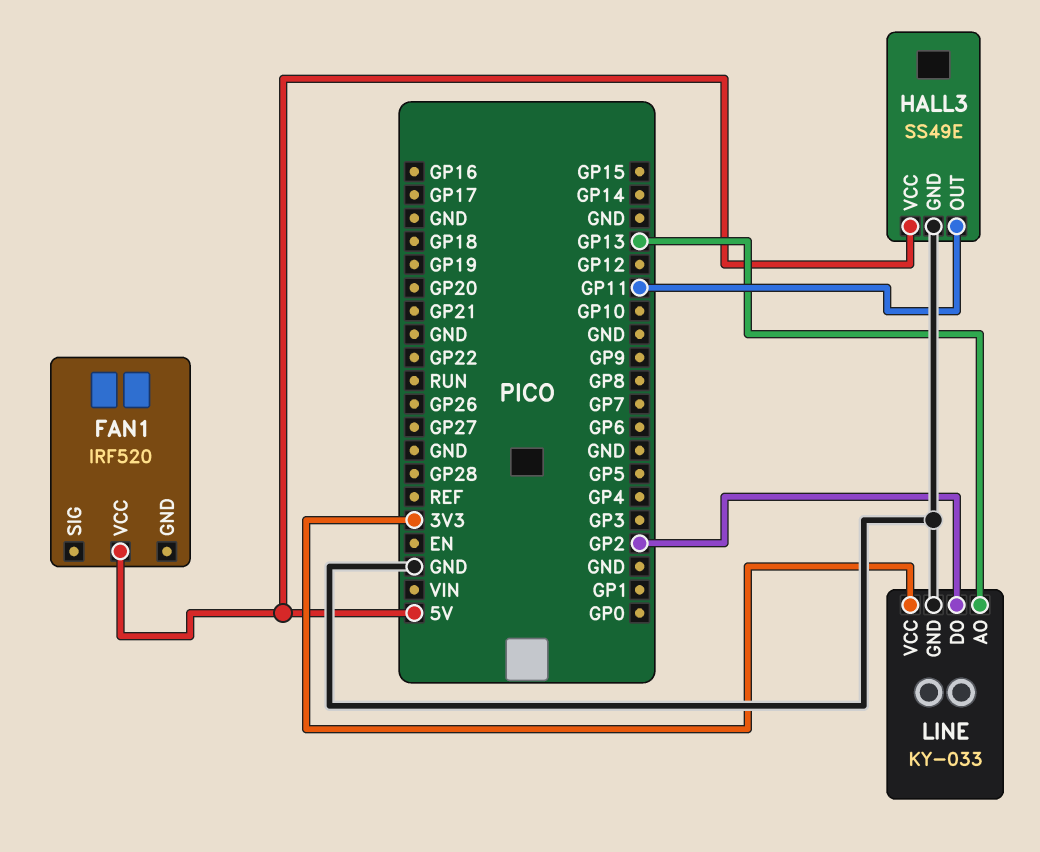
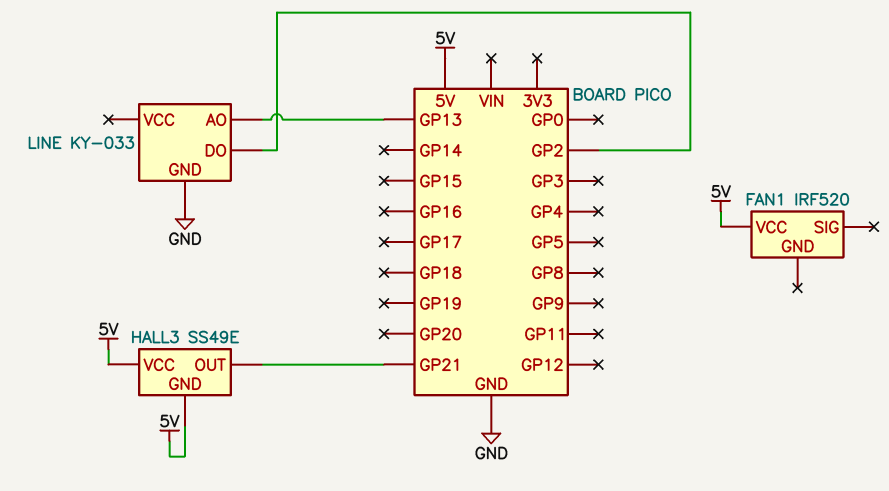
HALL3 pin GND: GND -> 5V
HALL3 pin OUT: GP11 -> GP21
LINE pin VCC: 3V3 -> none

